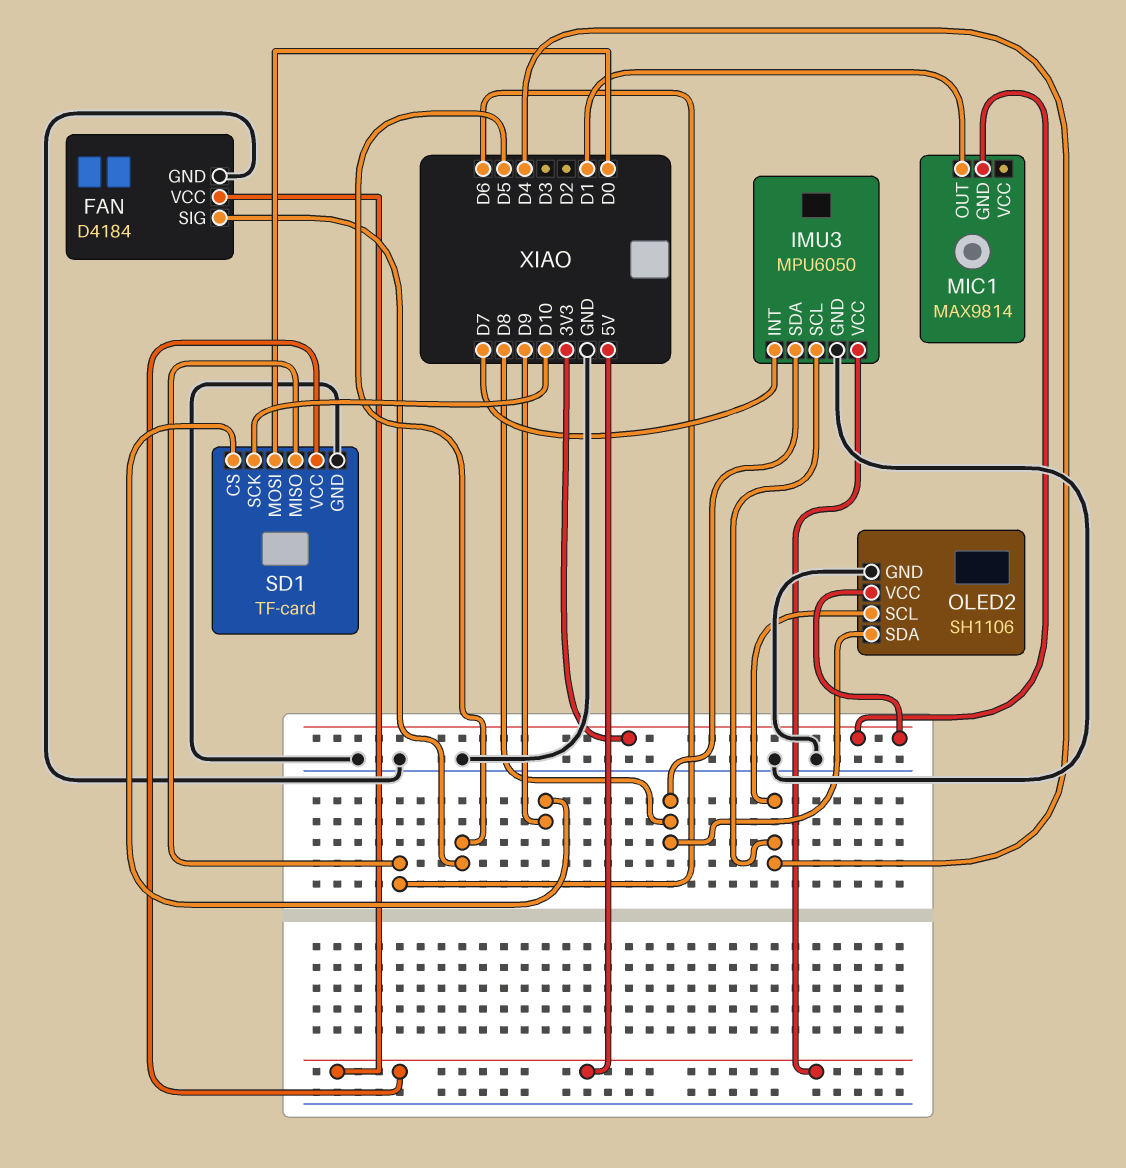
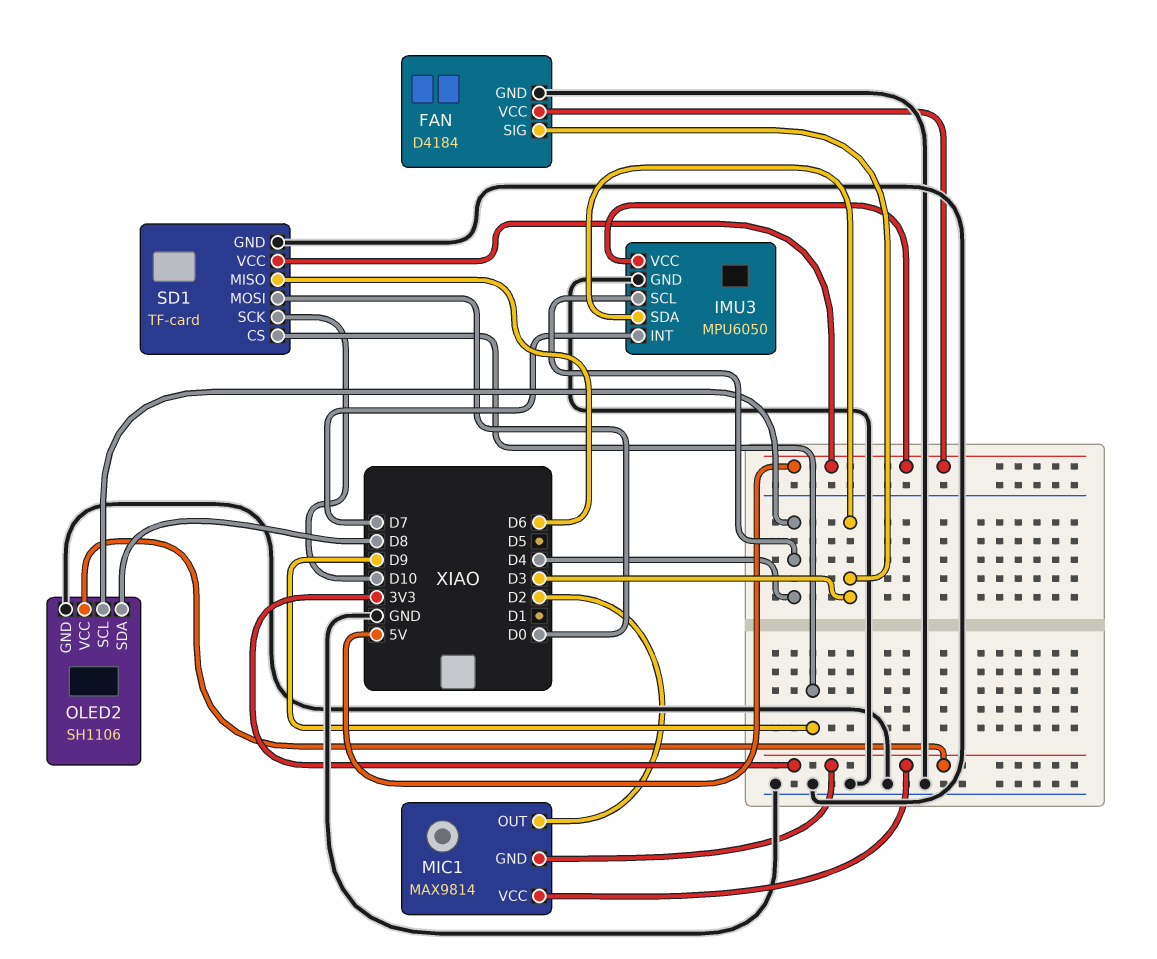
FAN pin SIG: D5 -> D3
IMU3 pin SDA: D8 -> D3
MIC1 pin OUT: D1 -> D2
MIC1 pin VCC: none -> 3V3

